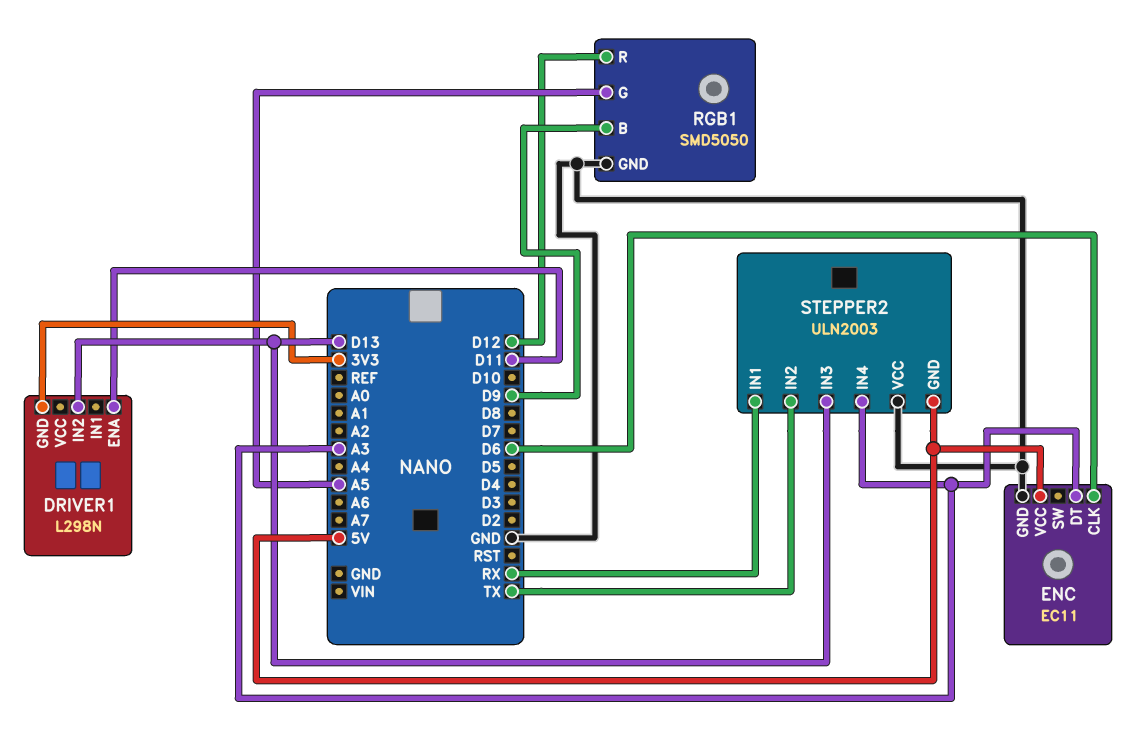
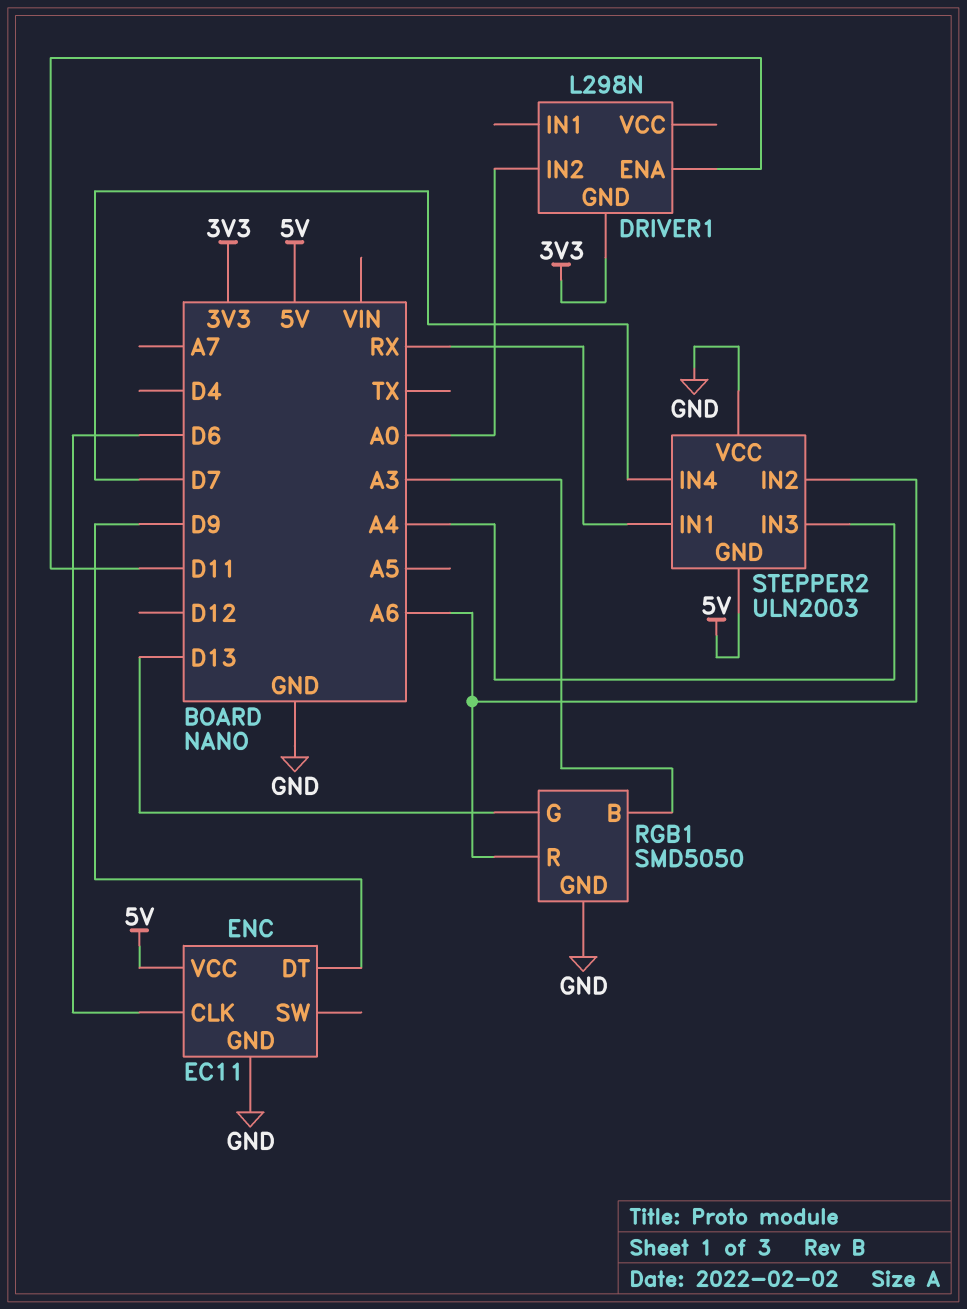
DRIVER1 pin IN2: D13 -> A0
ENC pin DT: A3 -> D9
RGB1 pin B: D9 -> A3
RGB1 pin G: A5 -> D13
RGB1 pin R: D12 -> A6
STEPPER2 pin IN2: TX -> A6
STEPPER2 pin IN3: D13 -> A4
STEPPER2 pin IN4: A3 -> D7

